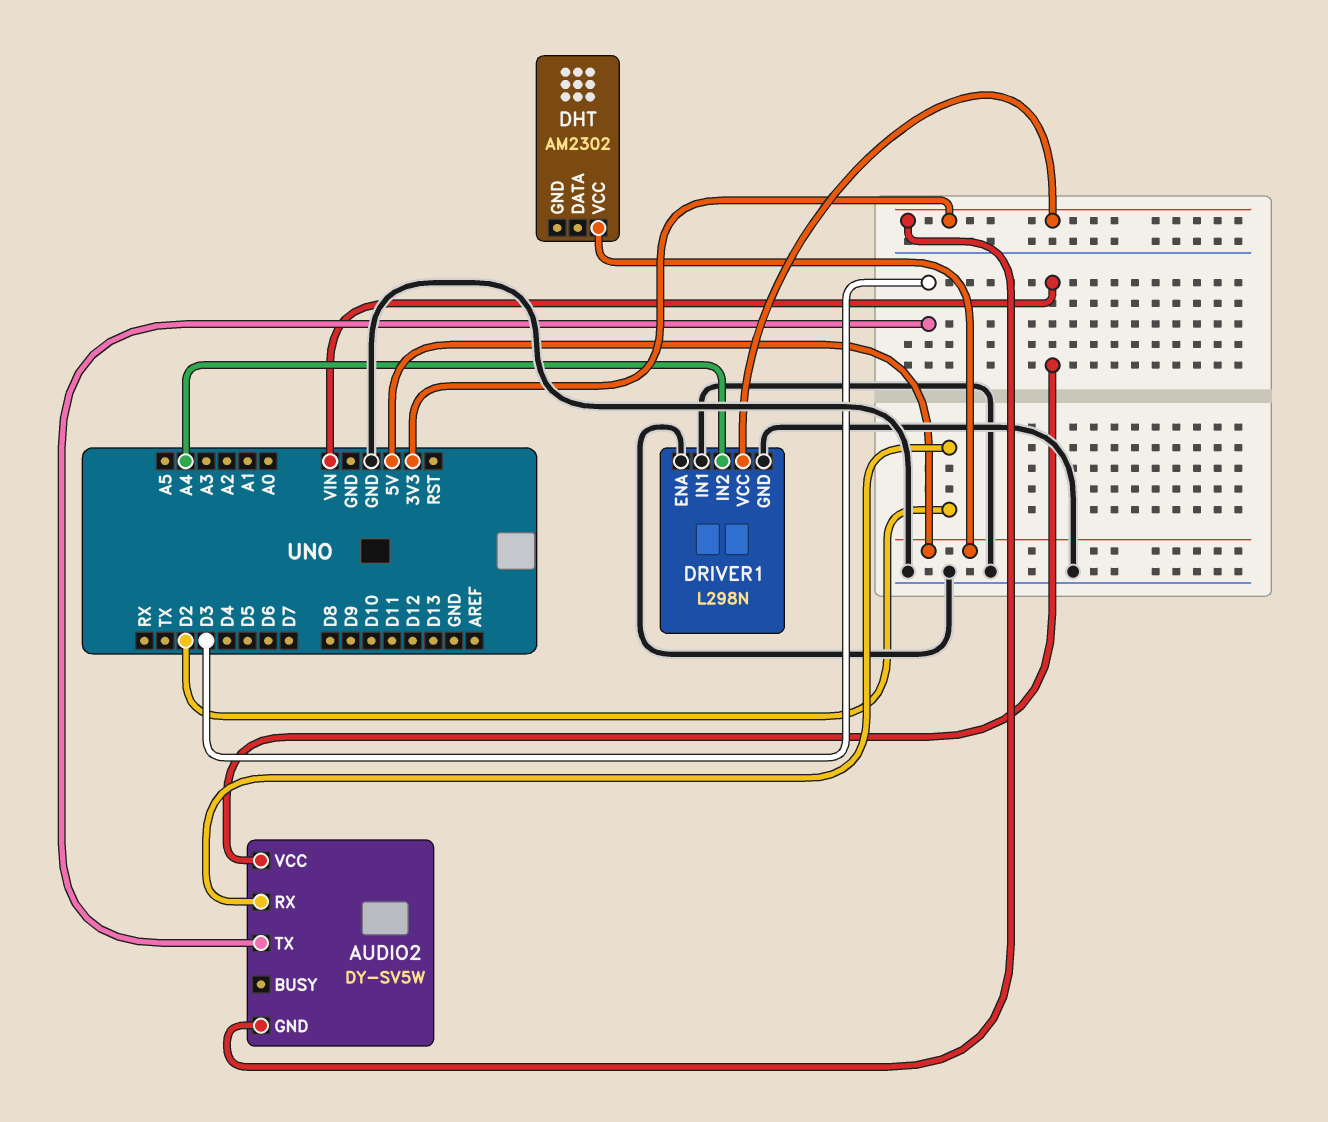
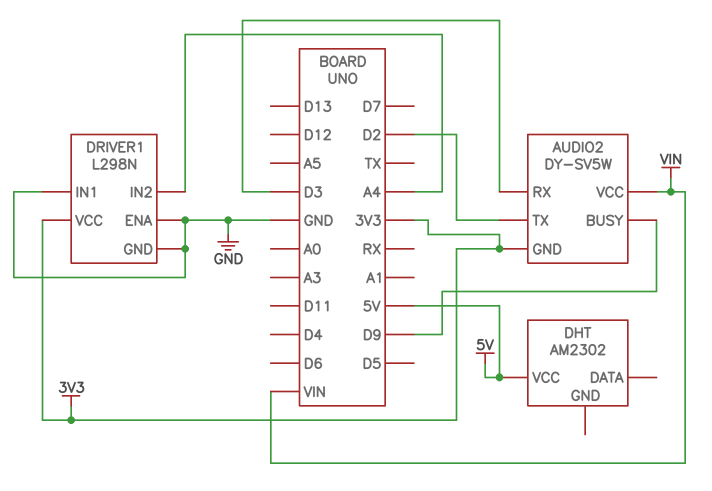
AUDIO2 pin BUSY: none -> D9
AUDIO2 pin RX: D2 -> D3
AUDIO2 pin TX: D3 -> D2

